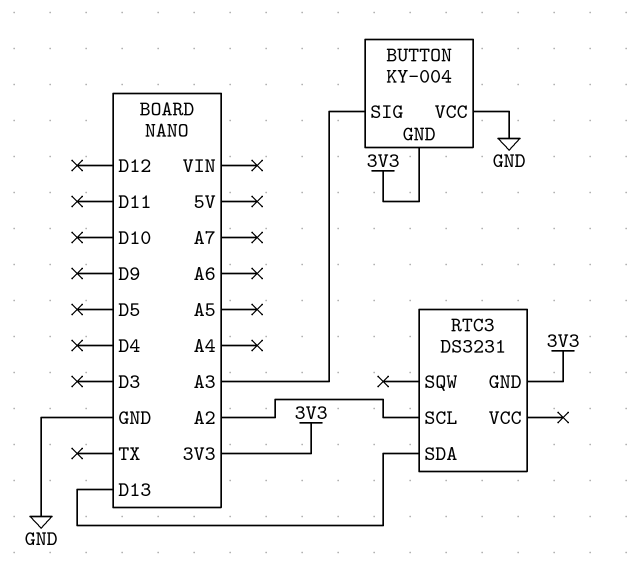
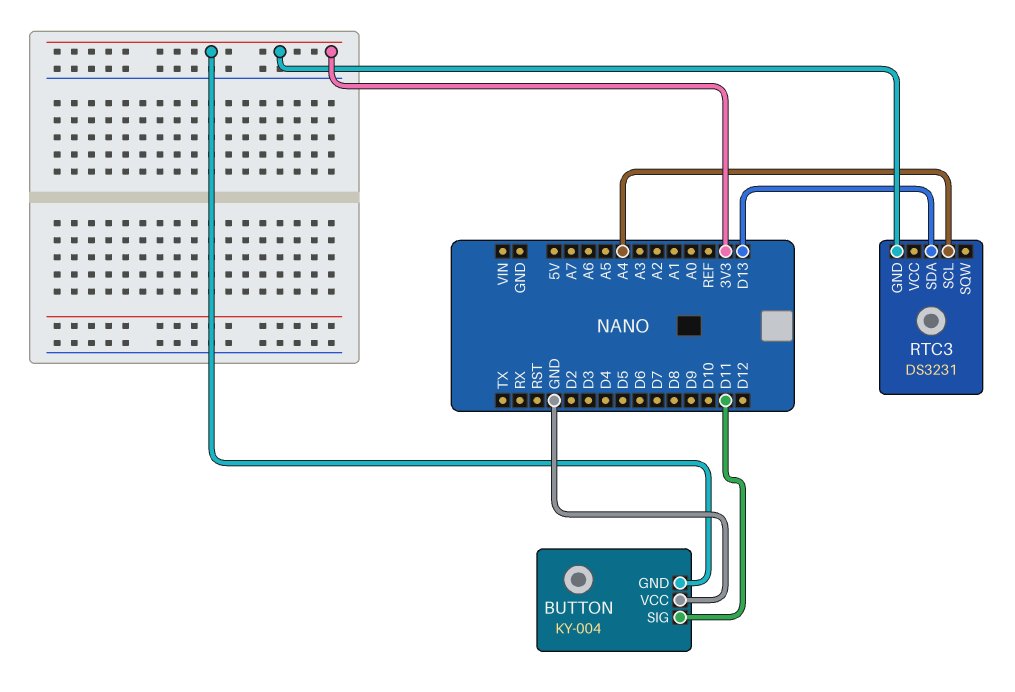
BUTTON pin SIG: A3 -> D11
RTC3 pin SCL: A2 -> A4

